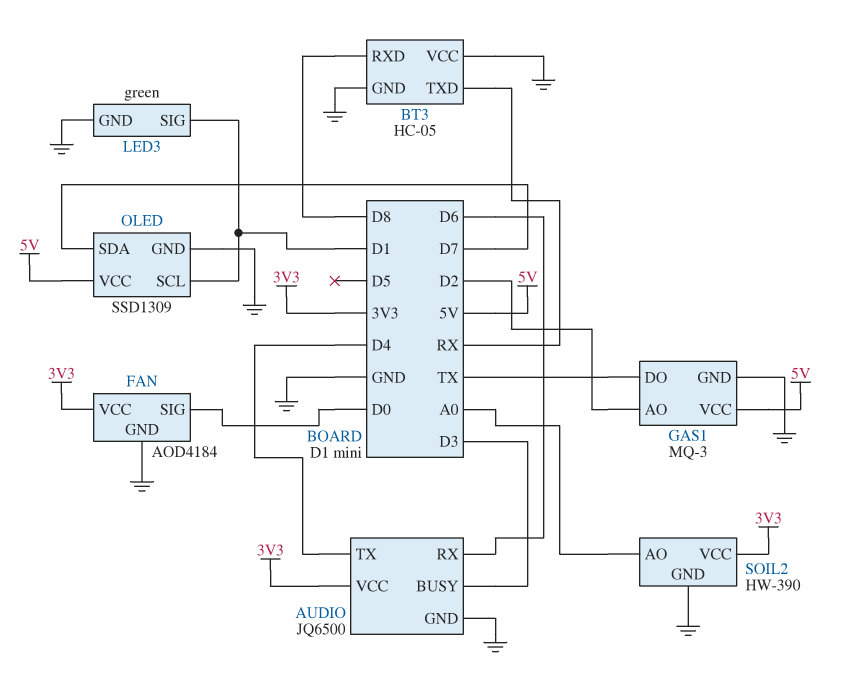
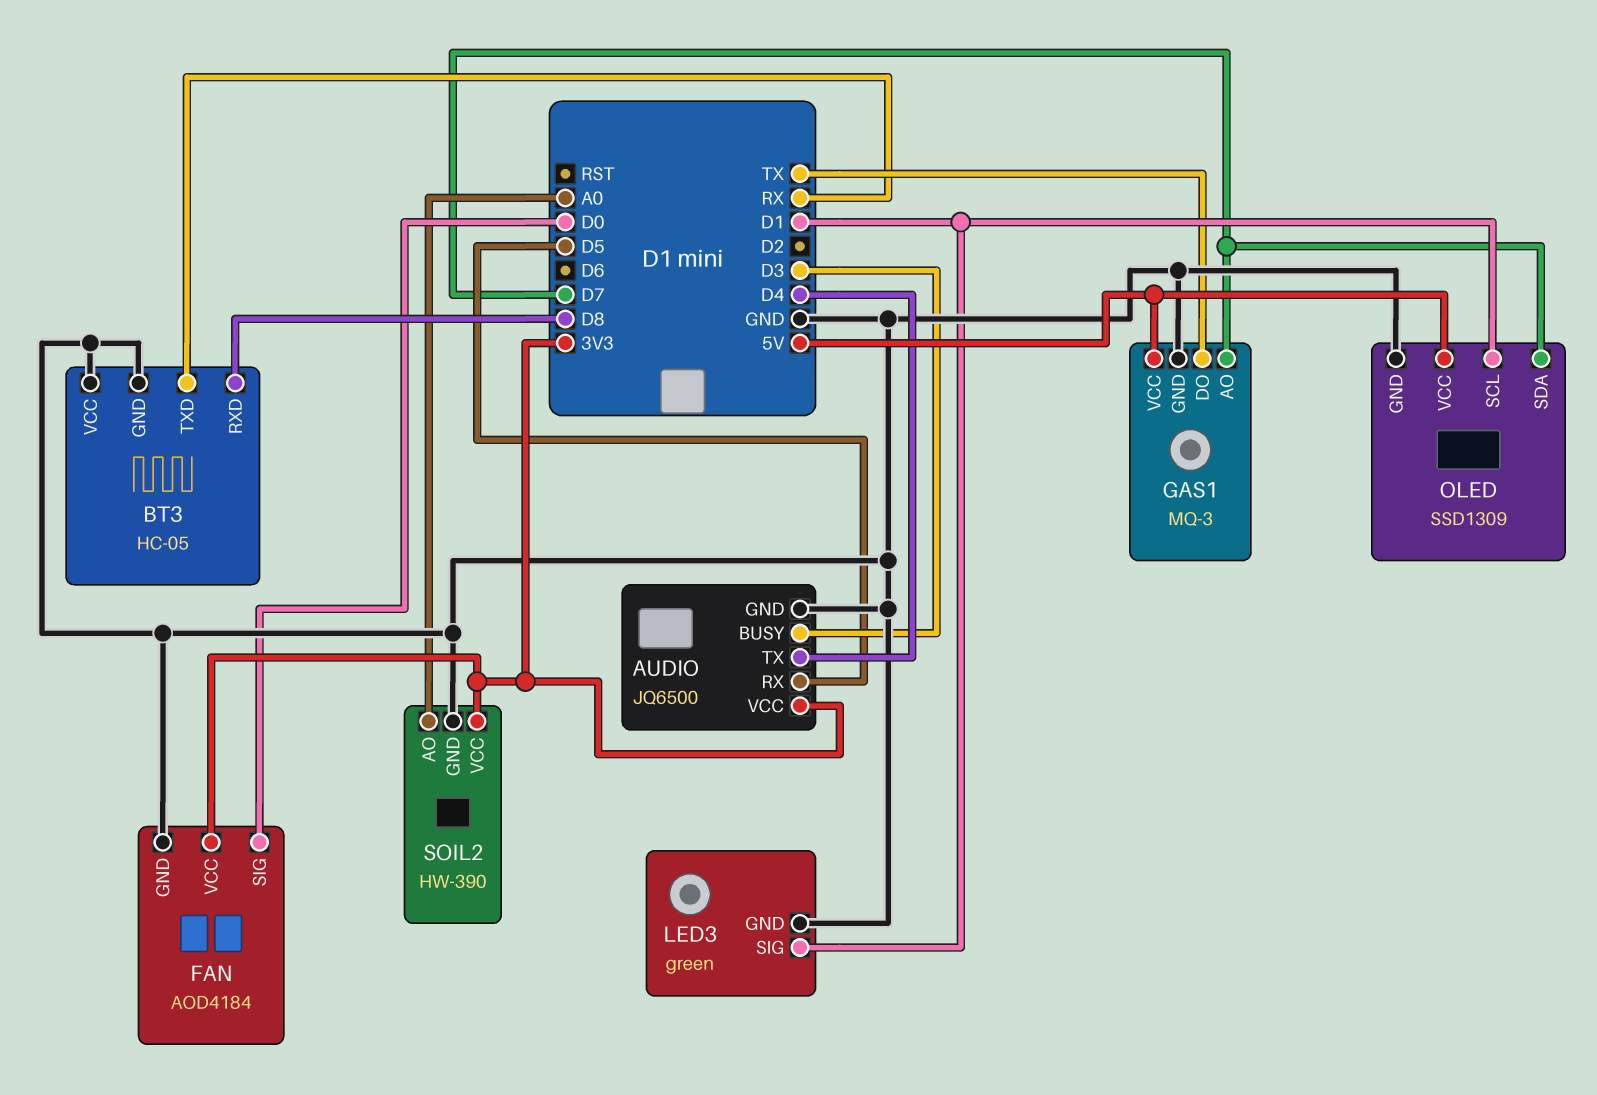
AUDIO pin RX: D6 -> D5
GAS1 pin AO: D2 -> D7

